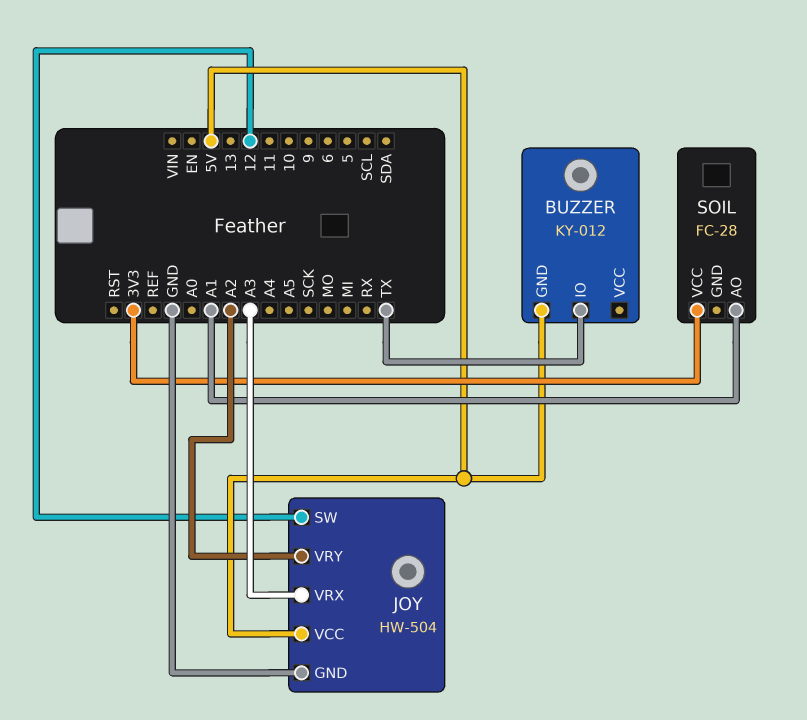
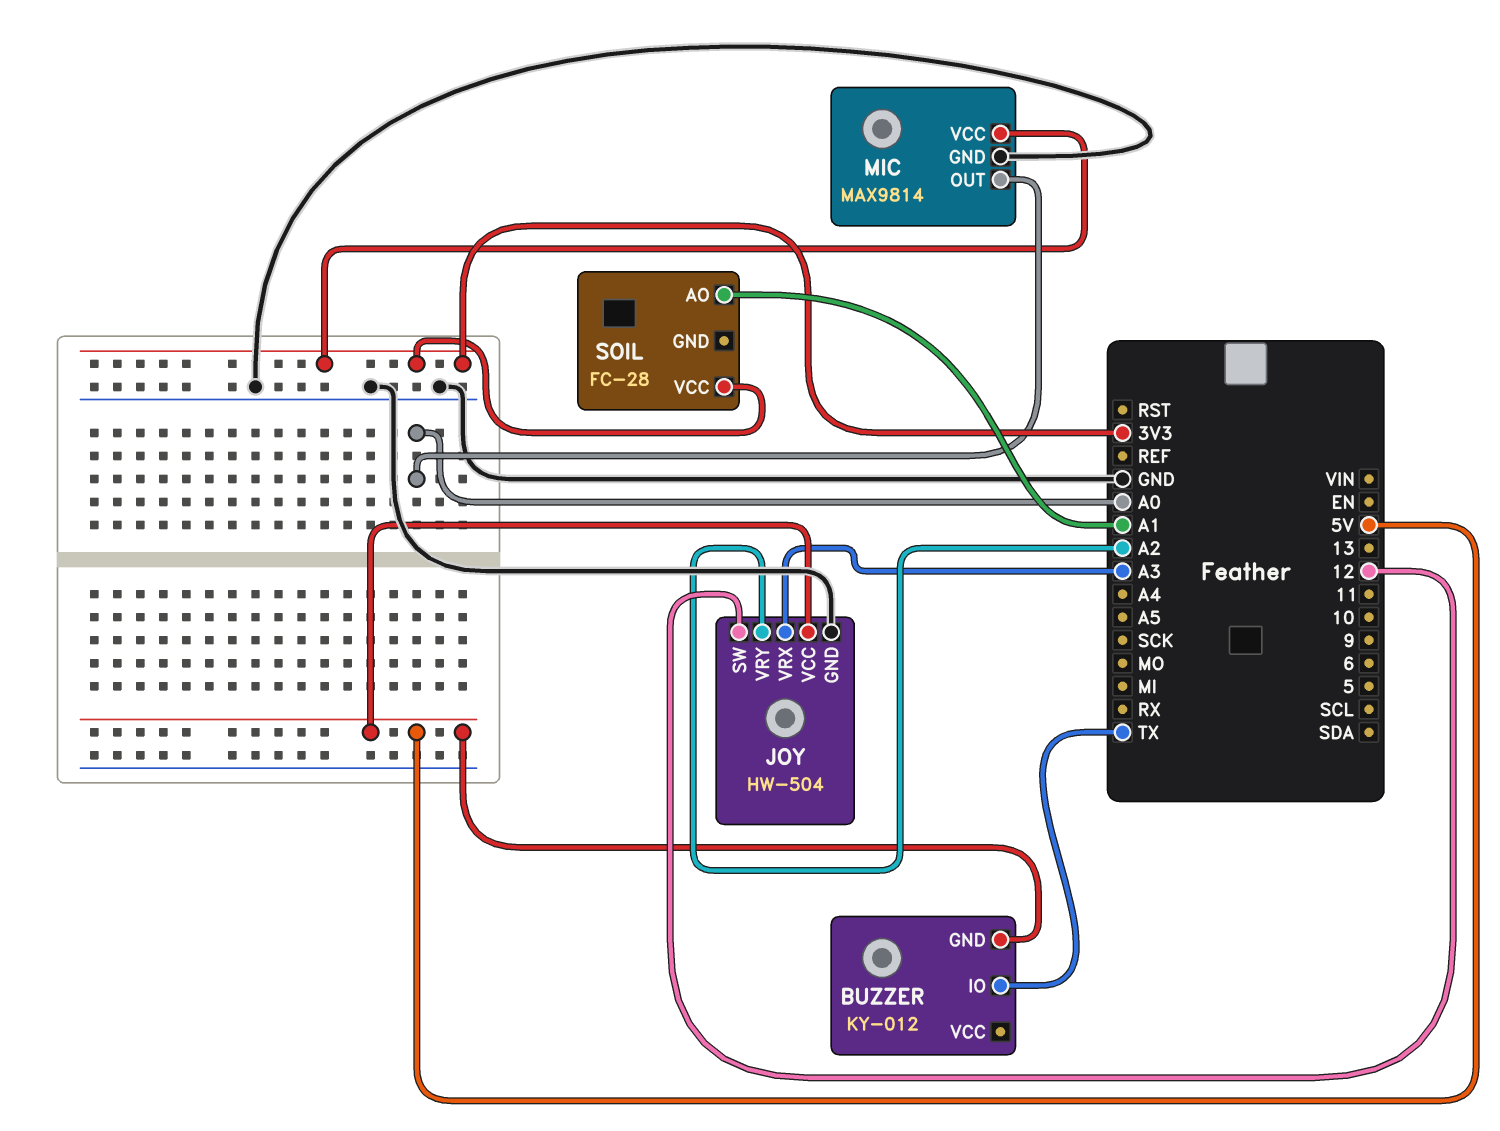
MIC: none -> MAX9814
MIC pin GND: none -> GND
MIC pin OUT: none -> A0
MIC pin VCC: none -> 3V3

